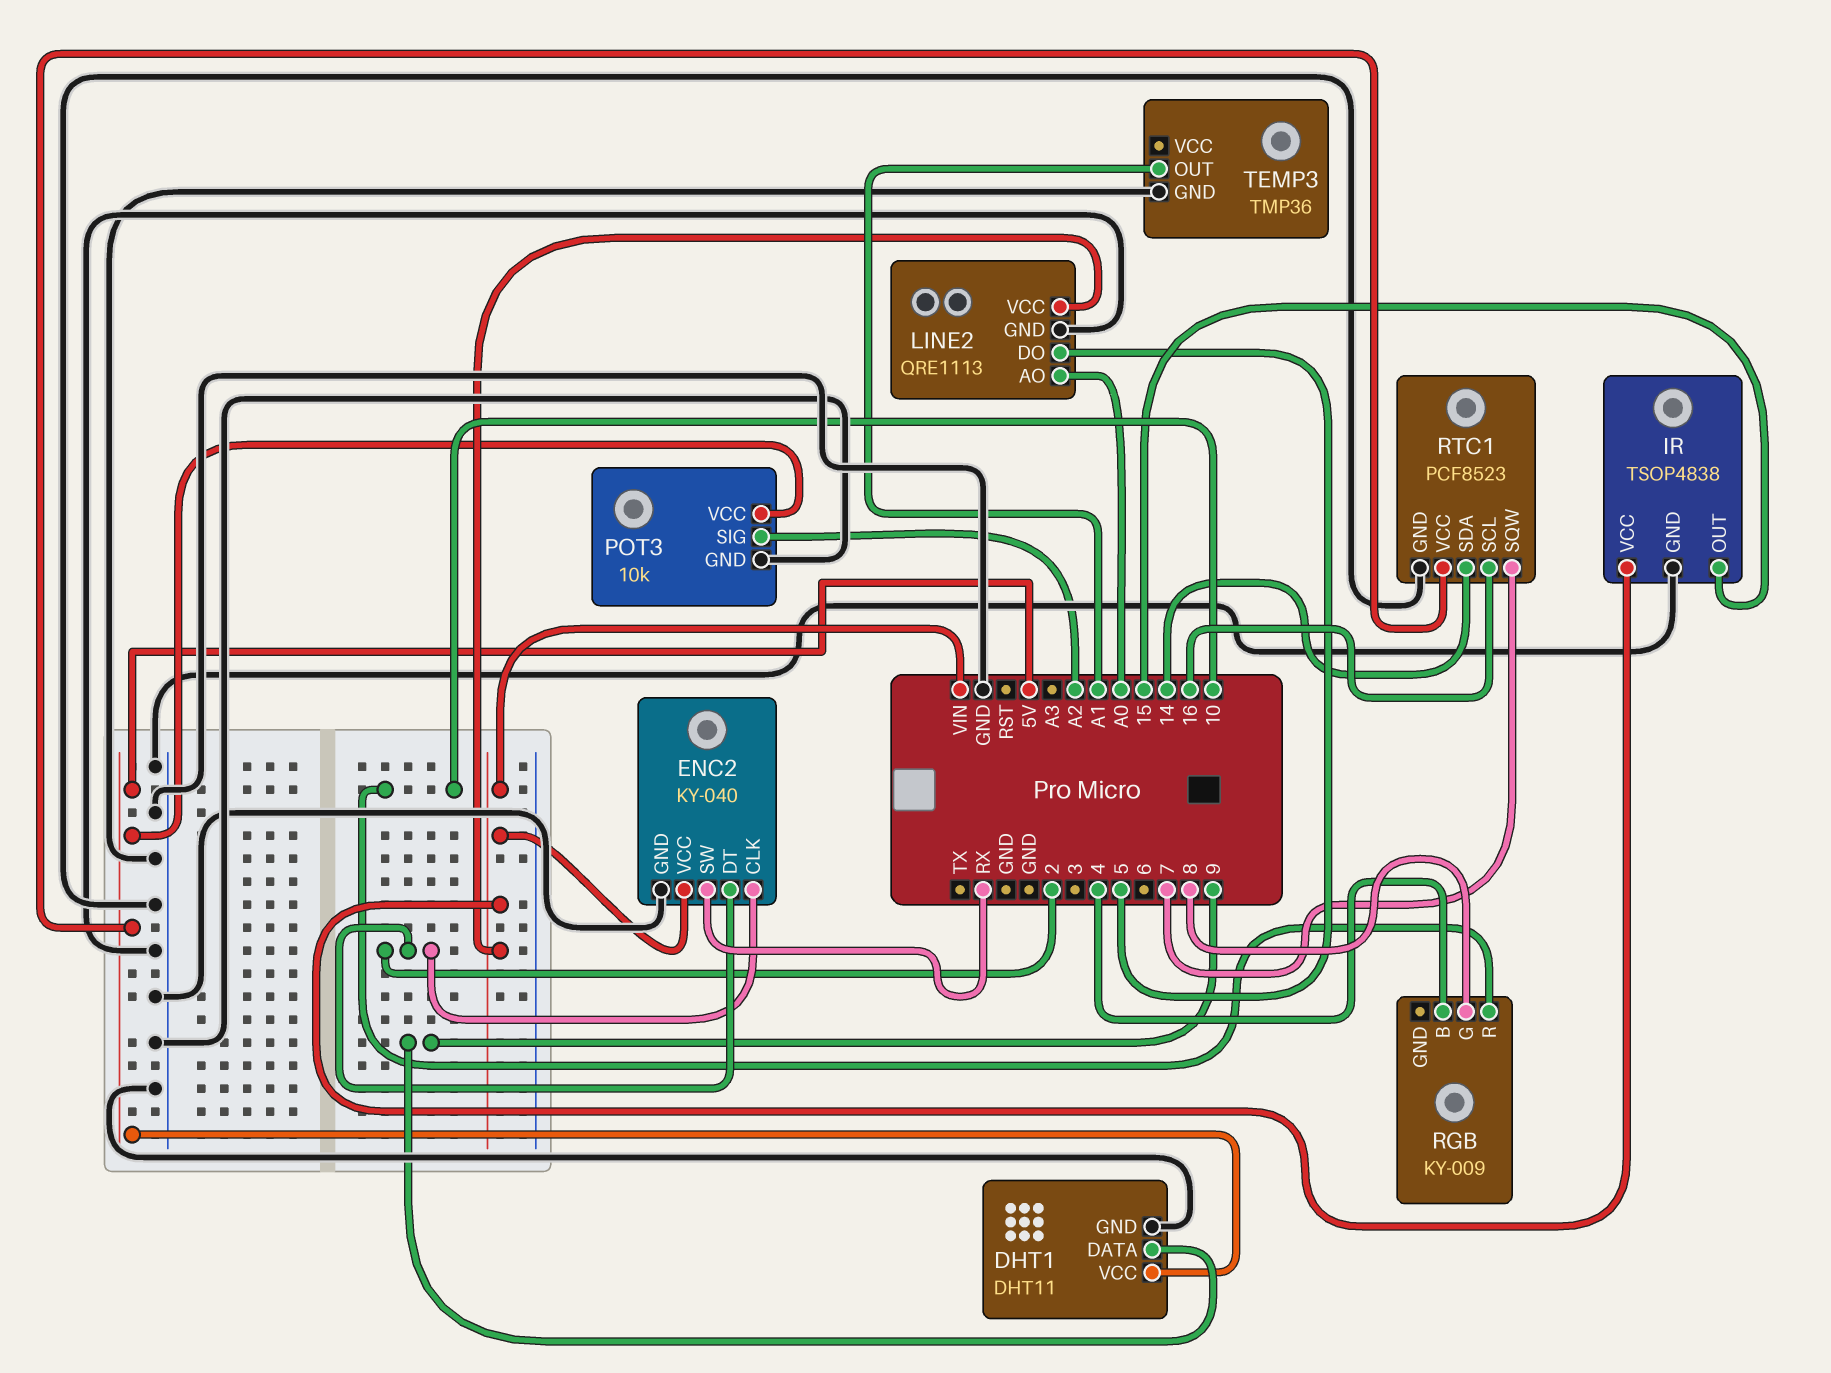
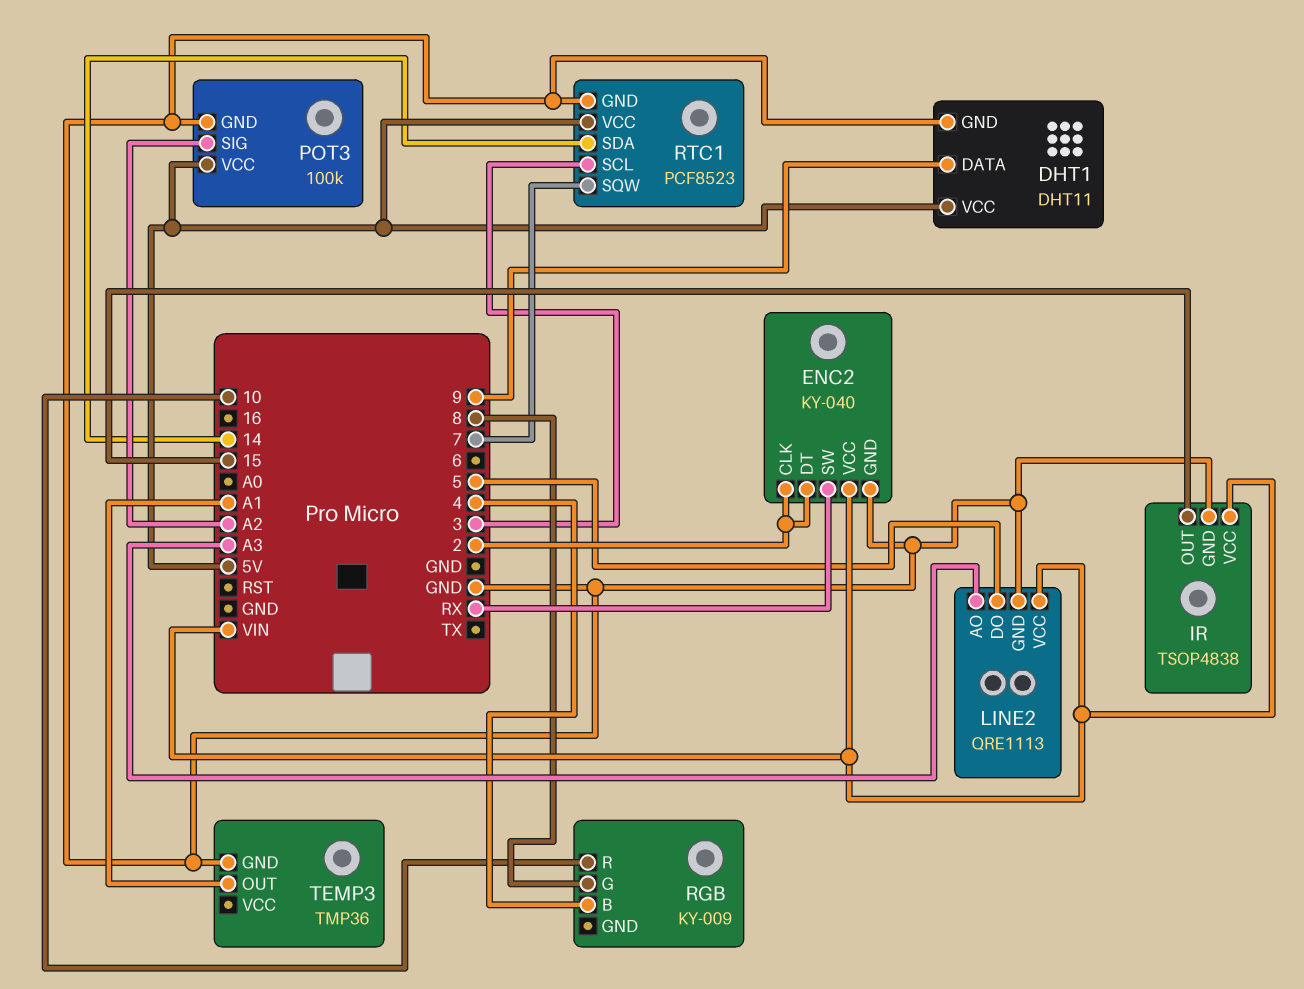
LINE2 pin AO: A0 -> A3
POT3: 10k -> 100k
RTC1 pin SCL: 16 -> 3

